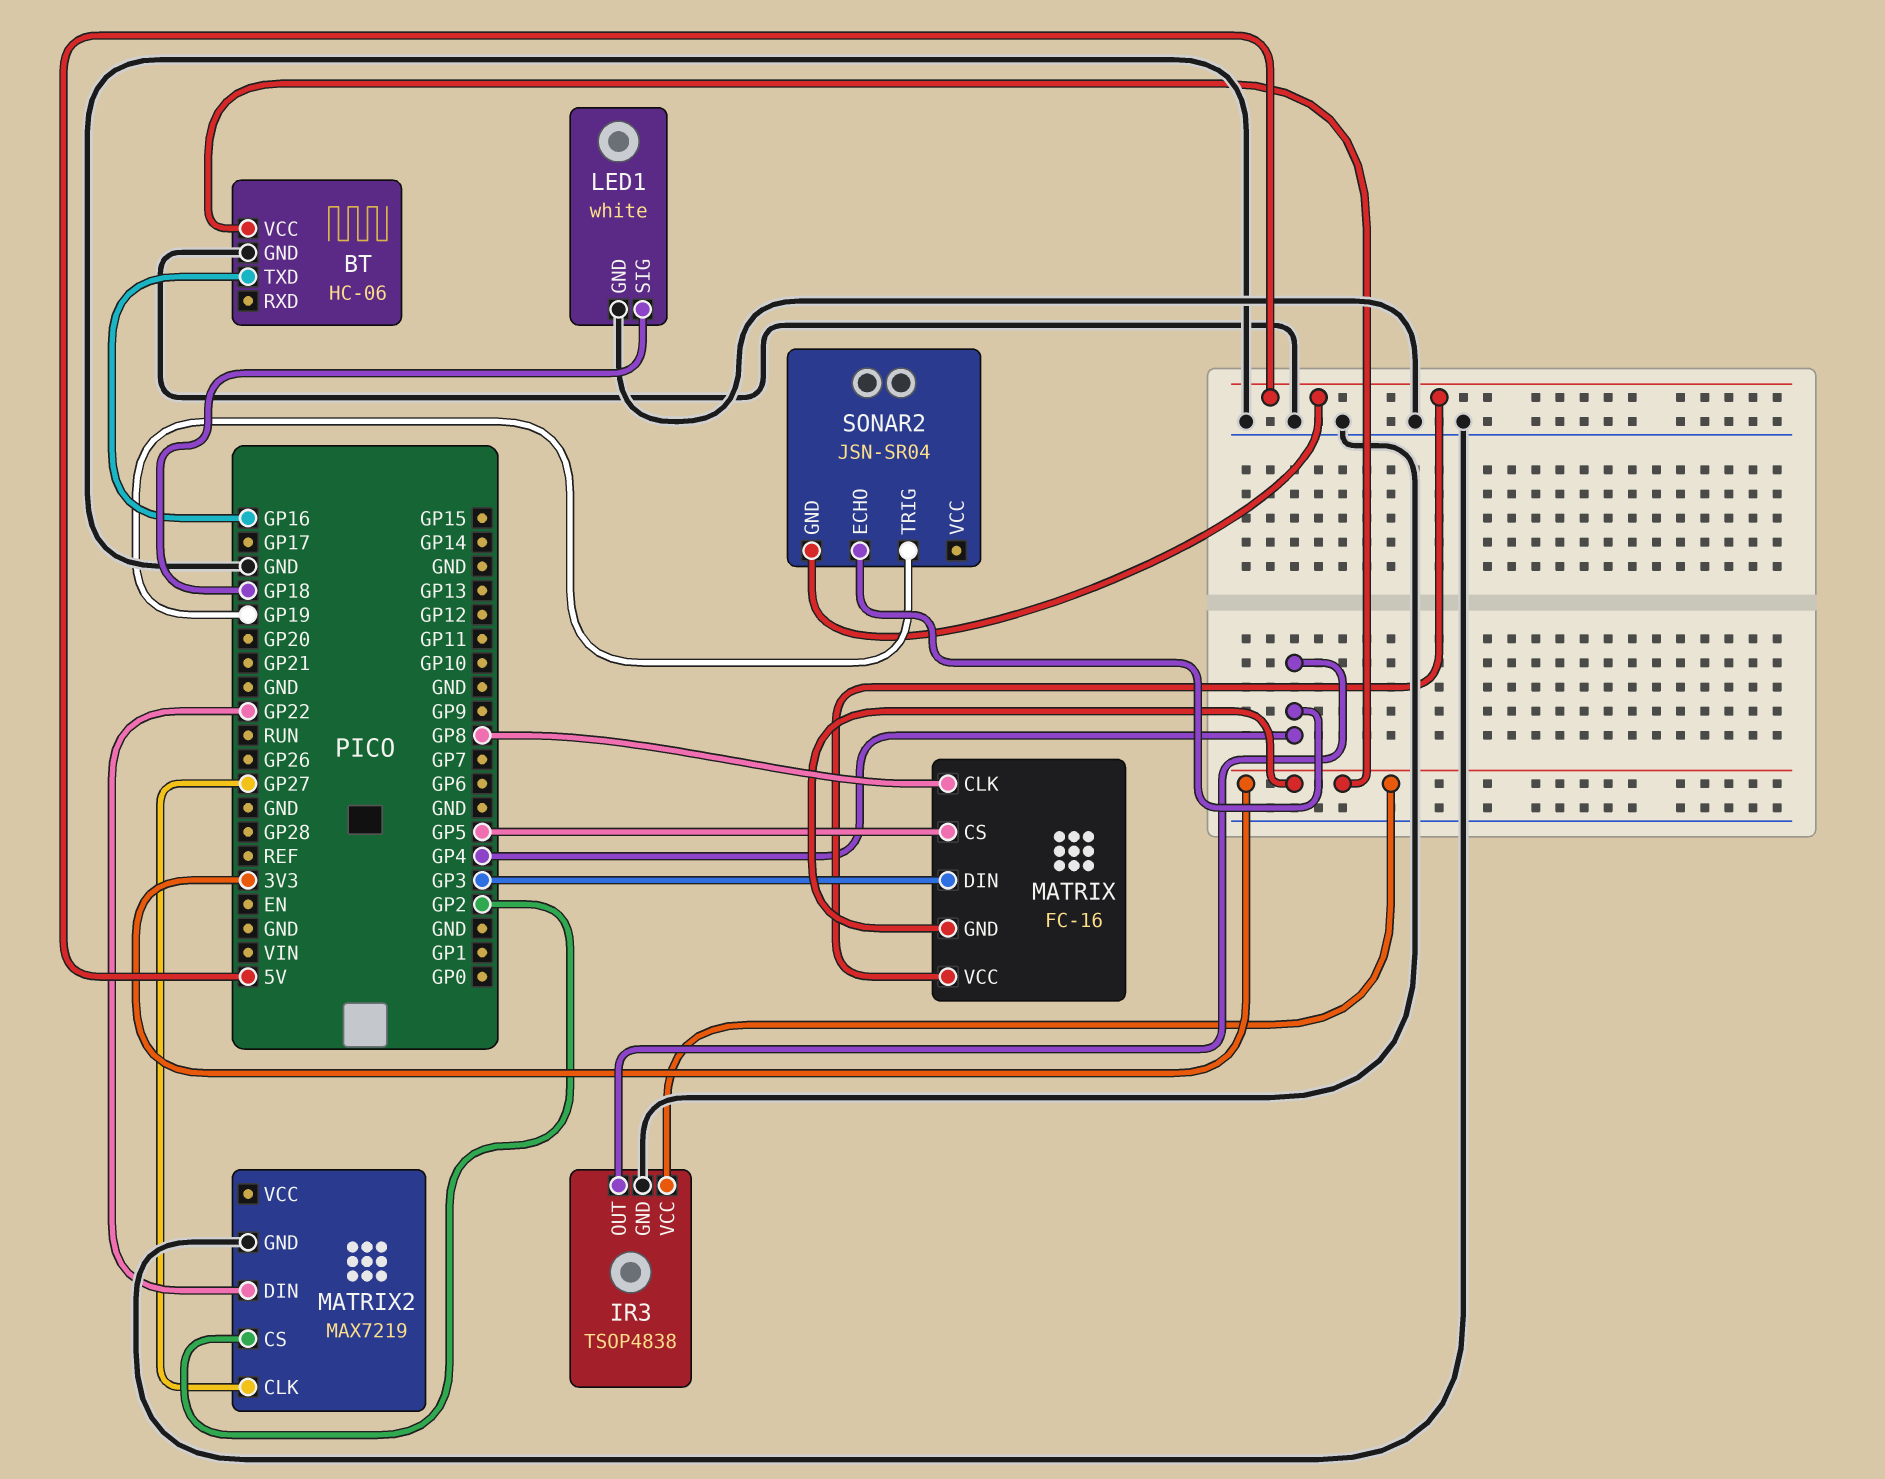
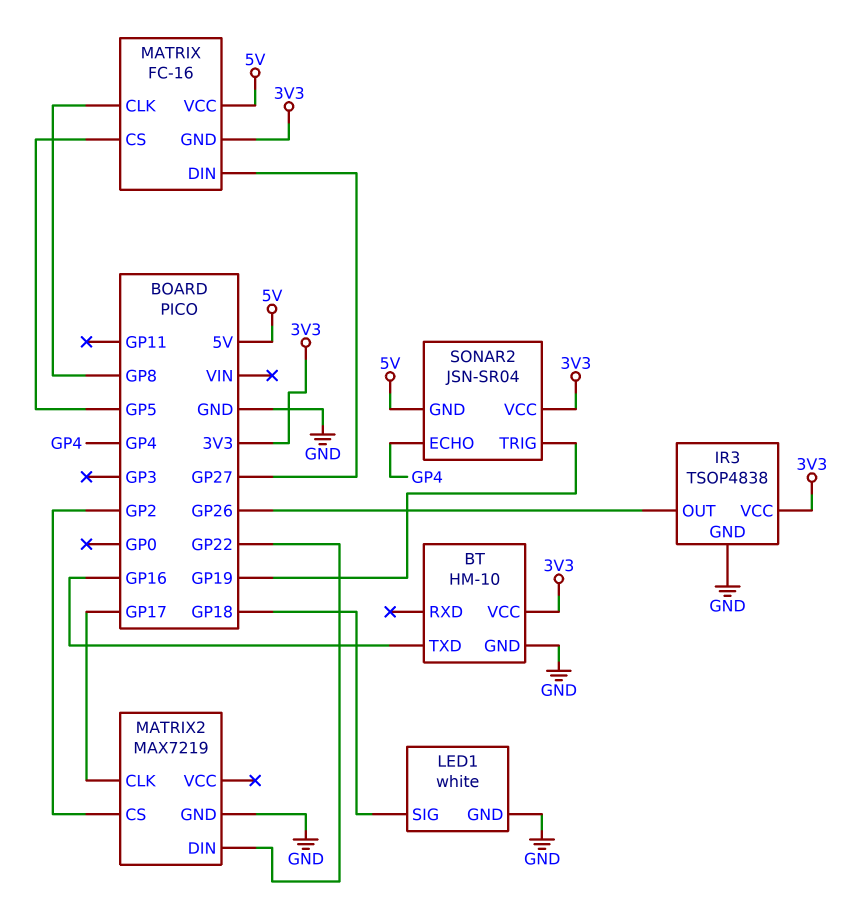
BT: HC-06 -> HM-10
IR3 pin OUT: GP4 -> GP26
MATRIX pin DIN: GP3 -> GP27
MATRIX2 pin CLK: GP27 -> GP17
SONAR2 pin VCC: none -> 3V3

